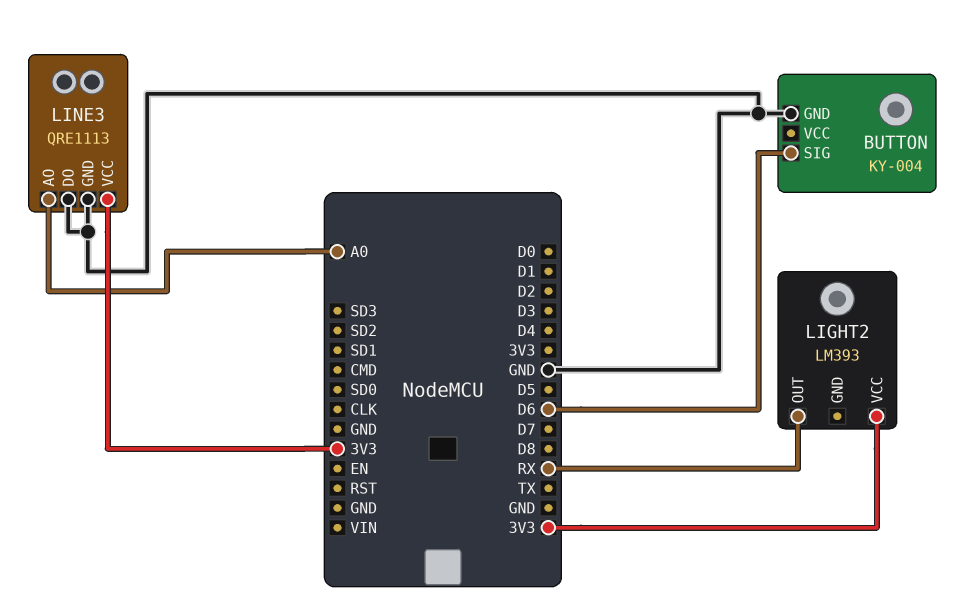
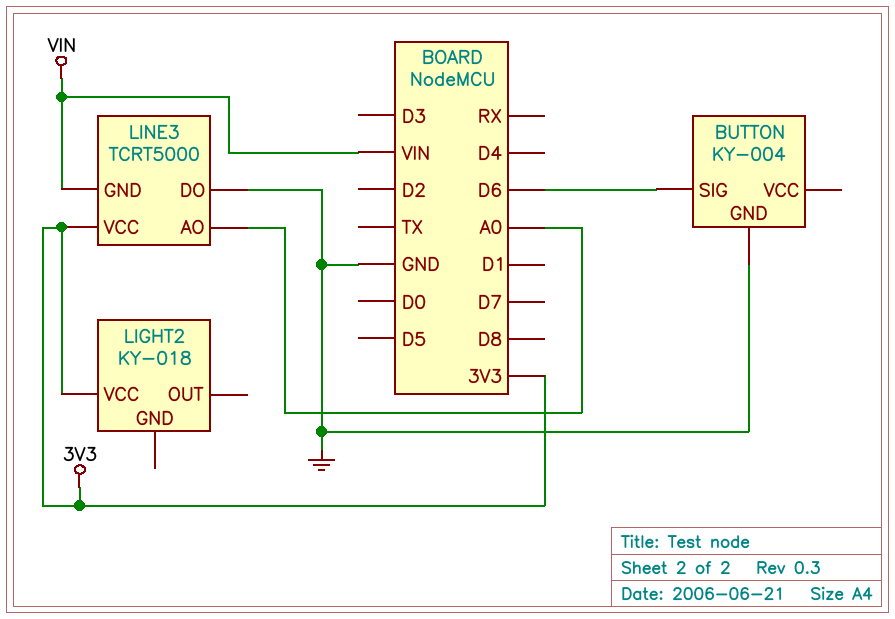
LIGHT2: LM393 -> KY-018
LIGHT2 pin OUT: RX -> none
LINE3: QRE1113 -> TCRT5000
LINE3 pin GND: GND -> VIN

